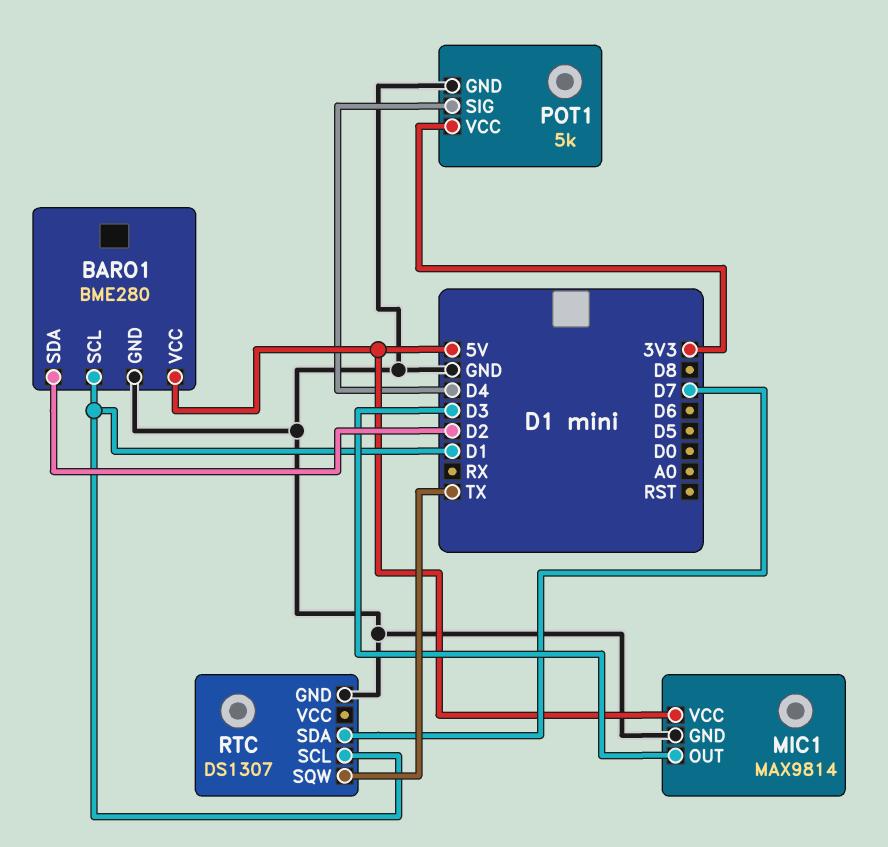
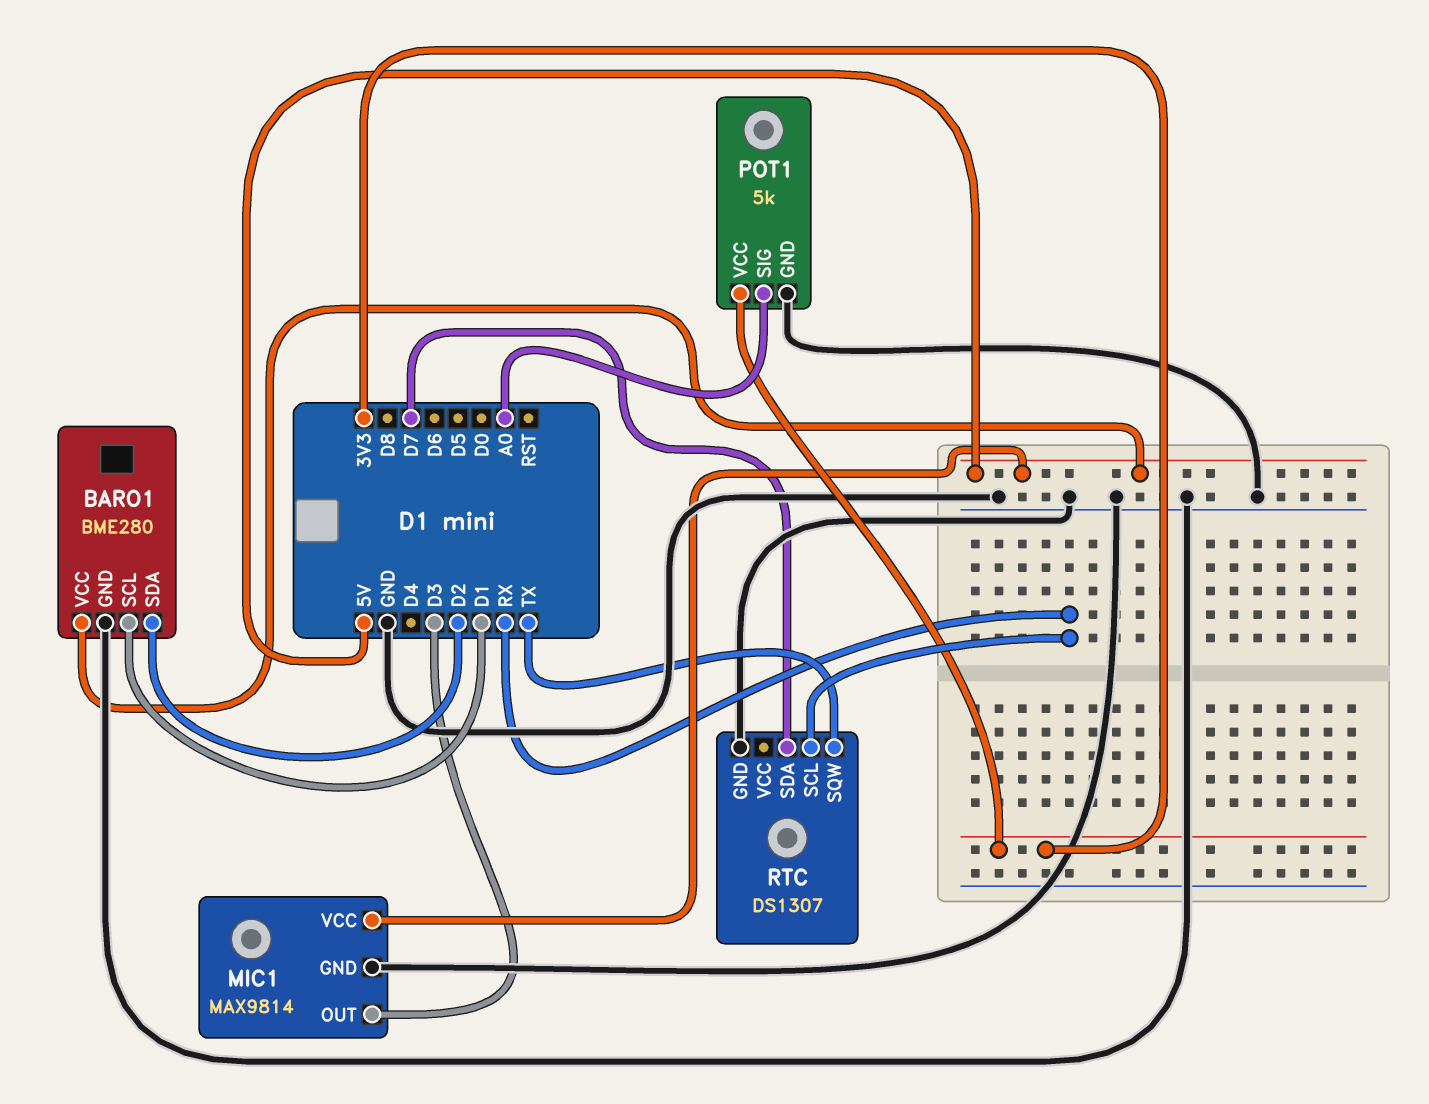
POT1 pin SIG: D4 -> A0
RTC pin SCL: D1 -> RX

